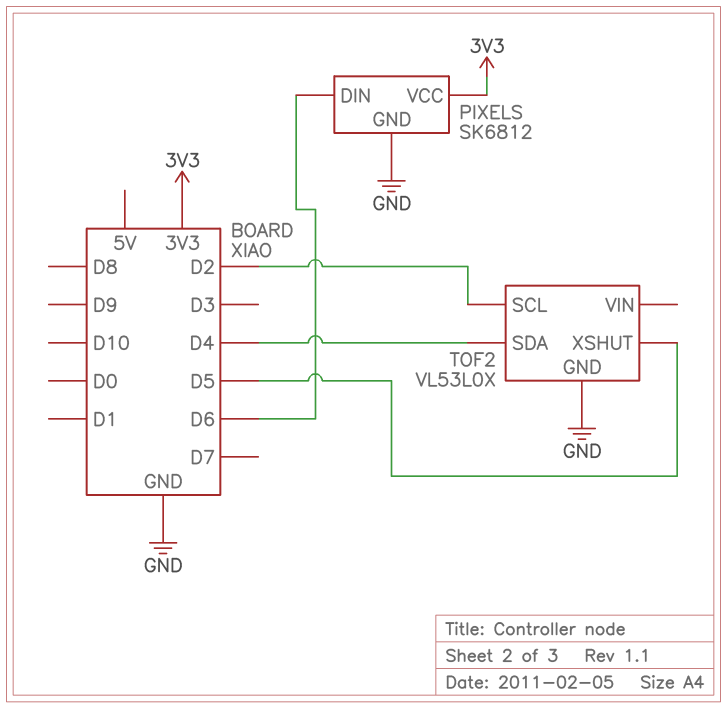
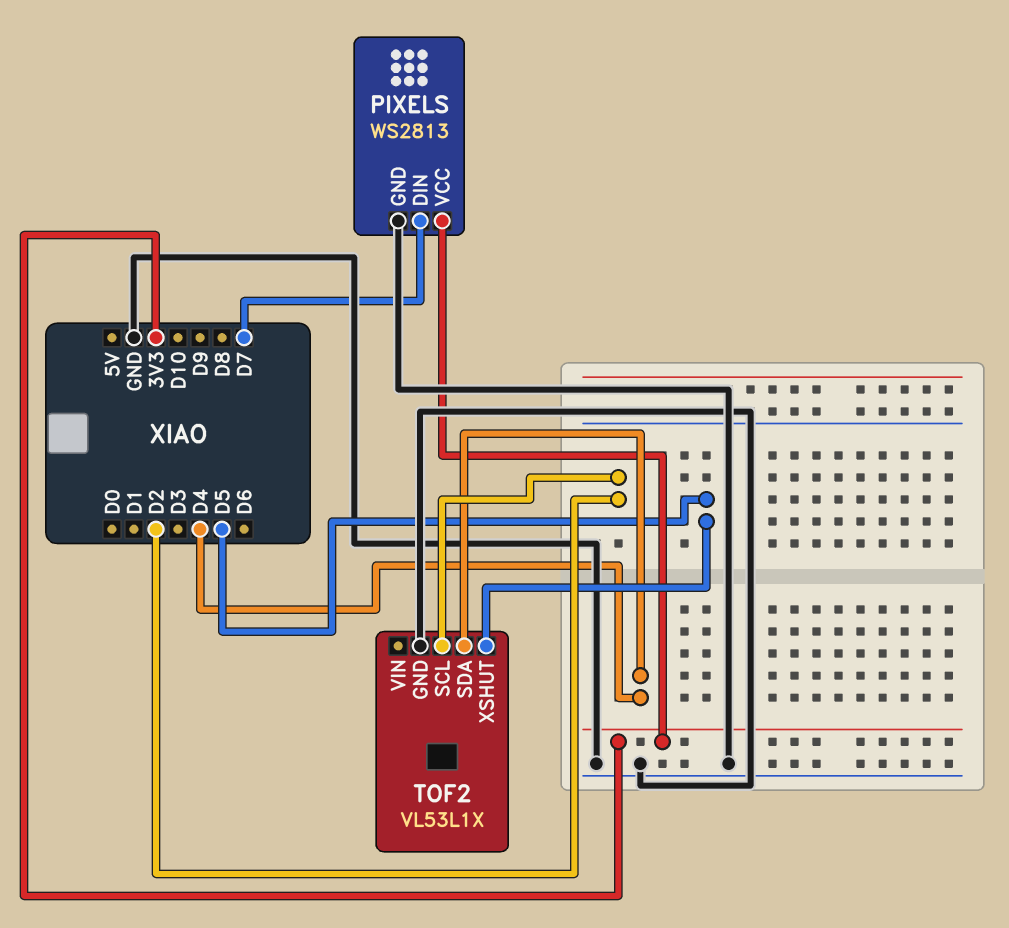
PIXELS: SK6812 -> WS2813
PIXELS pin DIN: D6 -> D7
TOF2: VL53L0X -> VL53L1X

